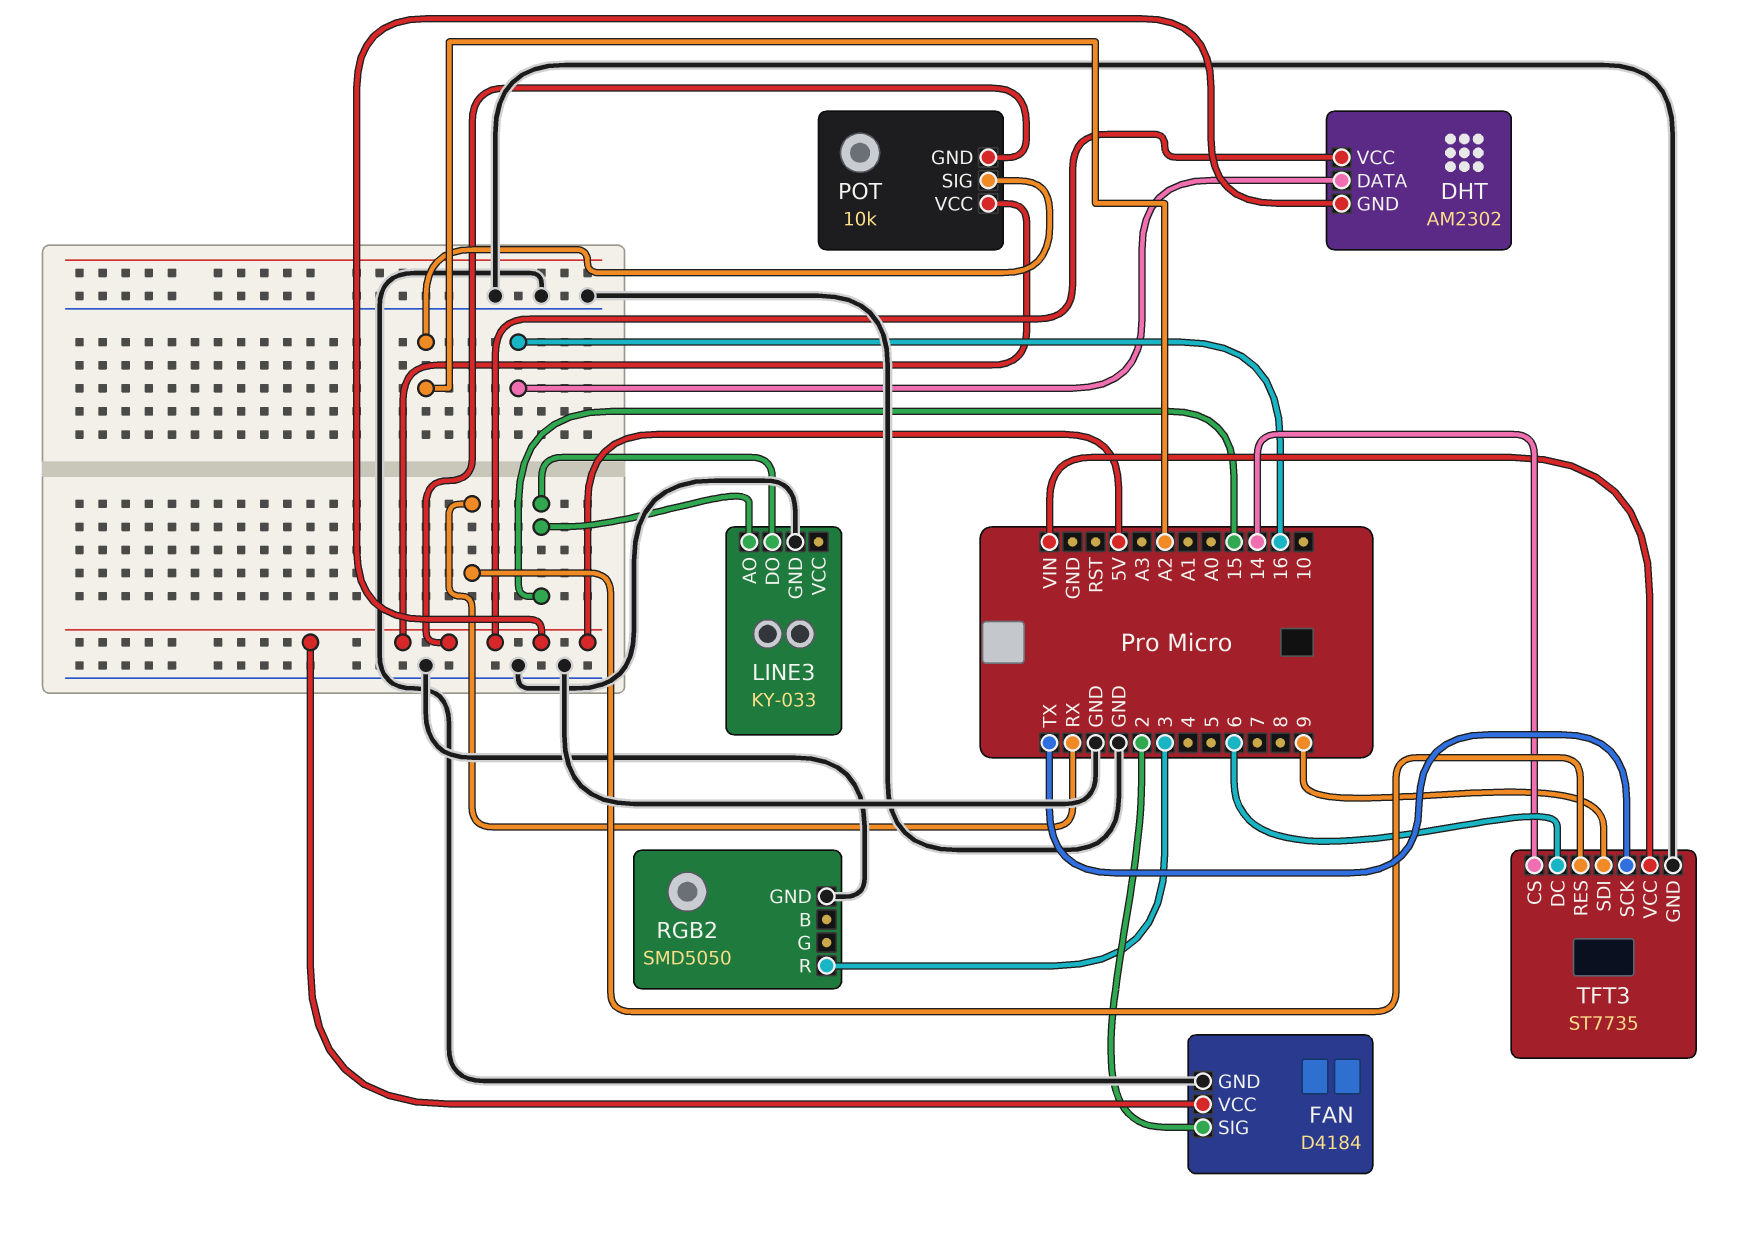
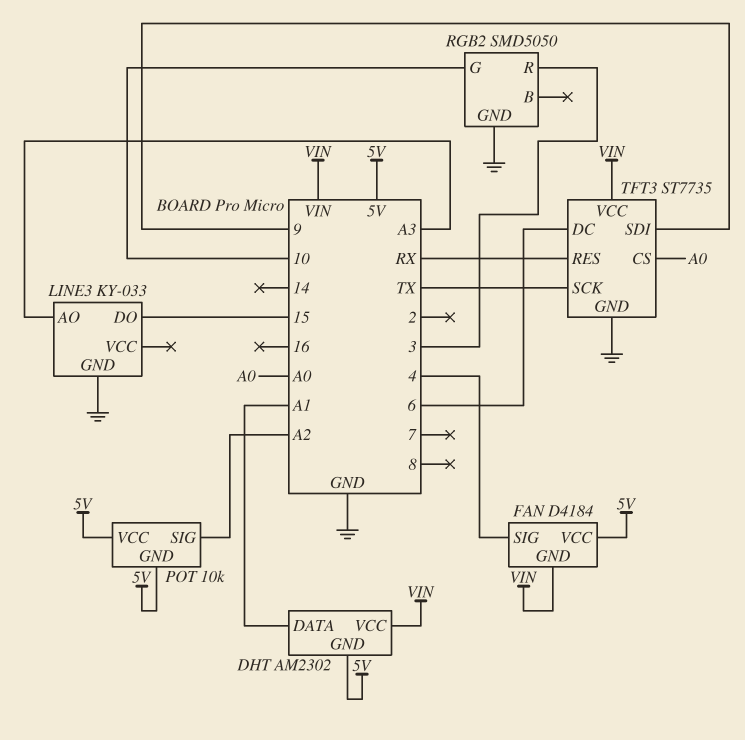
DHT pin DATA: 16 -> A1
DHT pin VCC: 5V -> VIN
FAN pin GND: GND -> VIN
FAN pin SIG: 2 -> 4
LINE3 pin AO: 15 -> A3
RGB2 pin G: none -> 10
TFT3 pin CS: 14 -> A0

